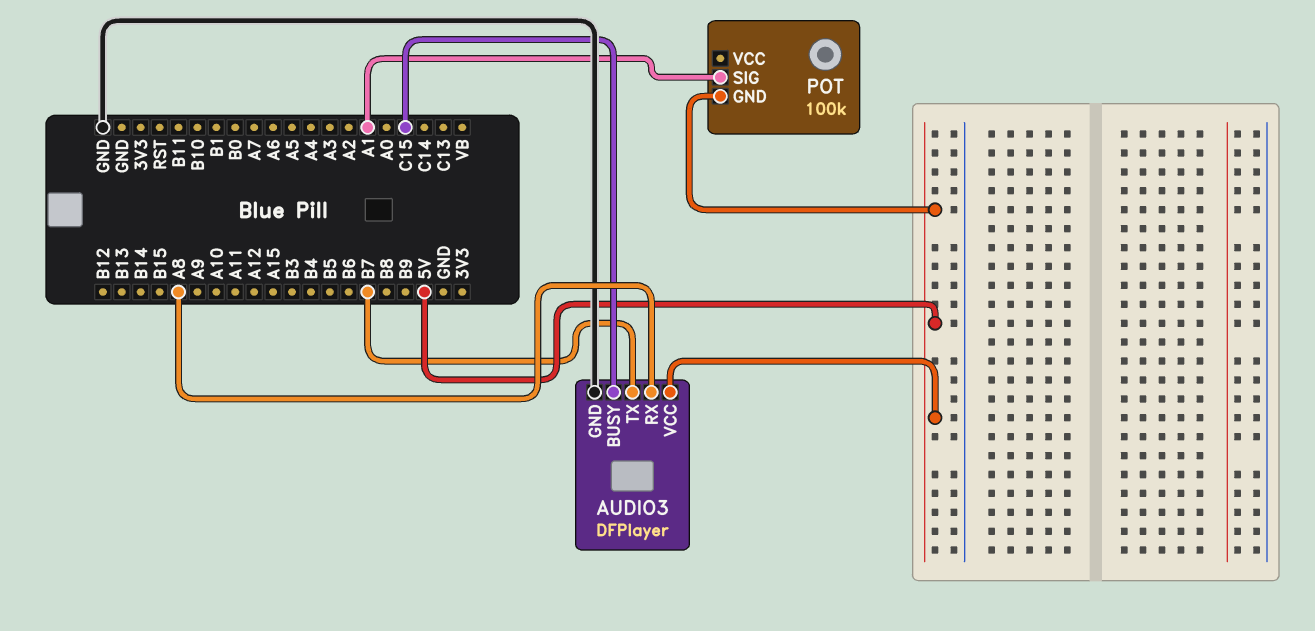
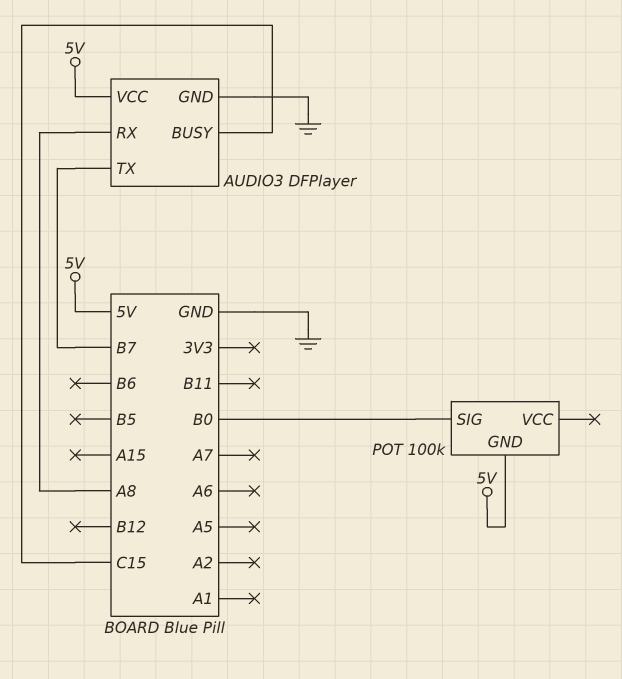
POT pin SIG: A1 -> B0

